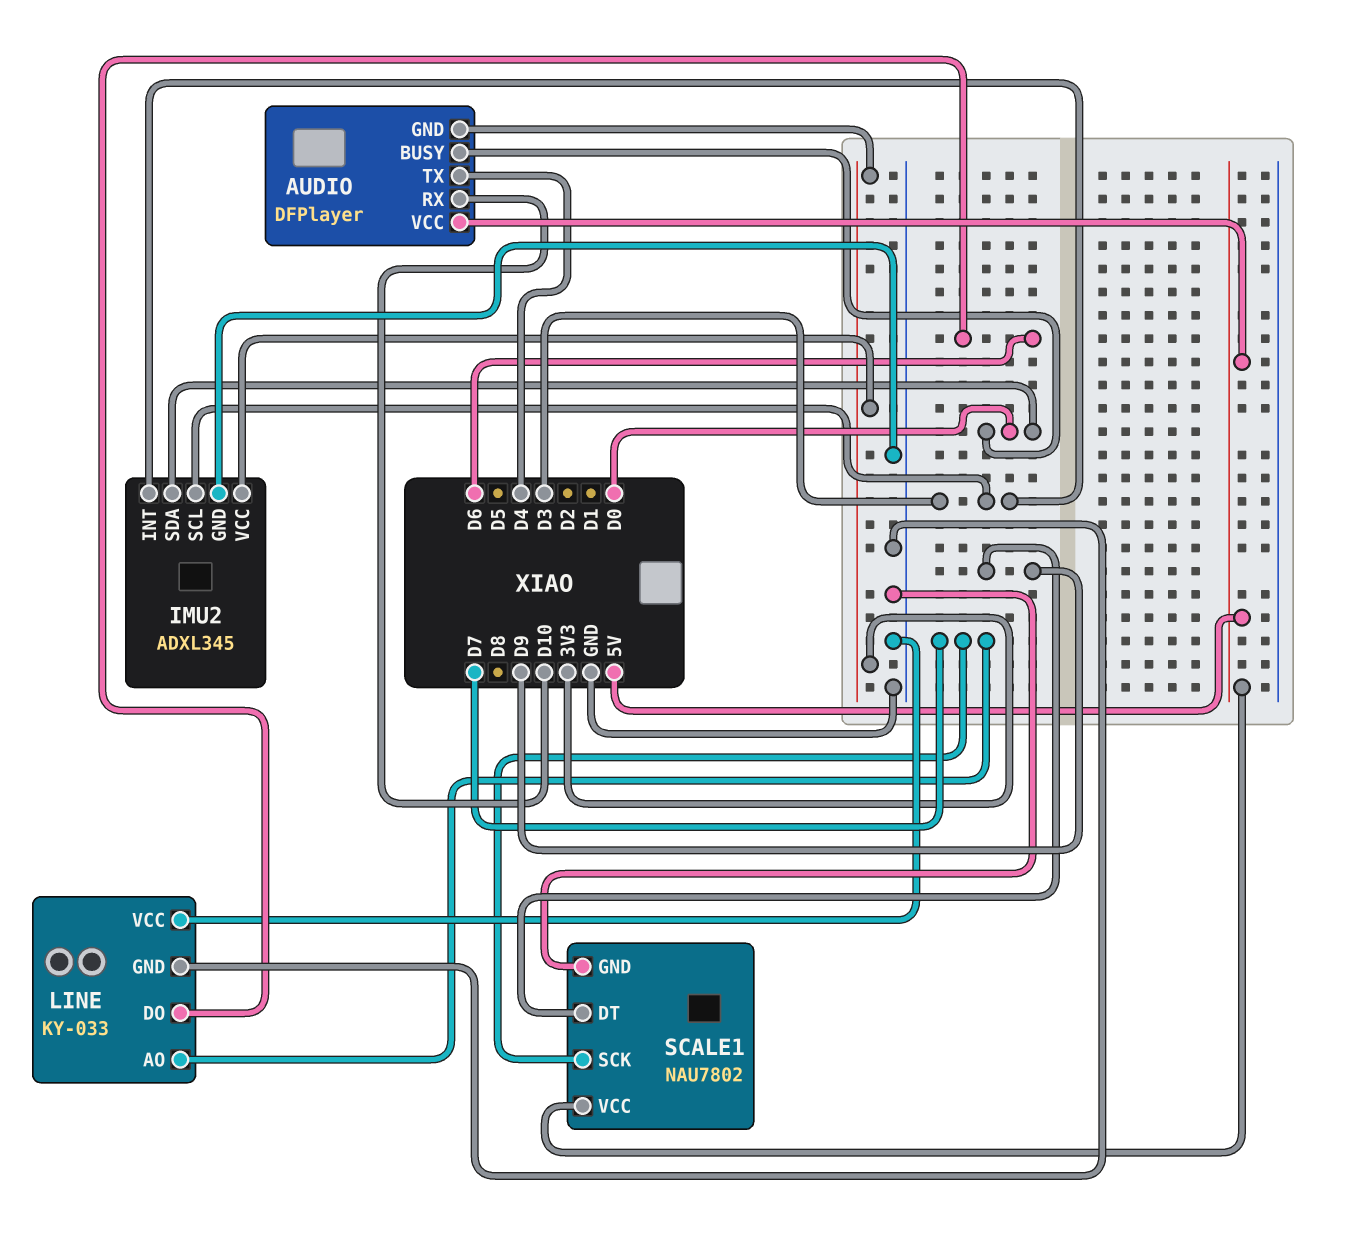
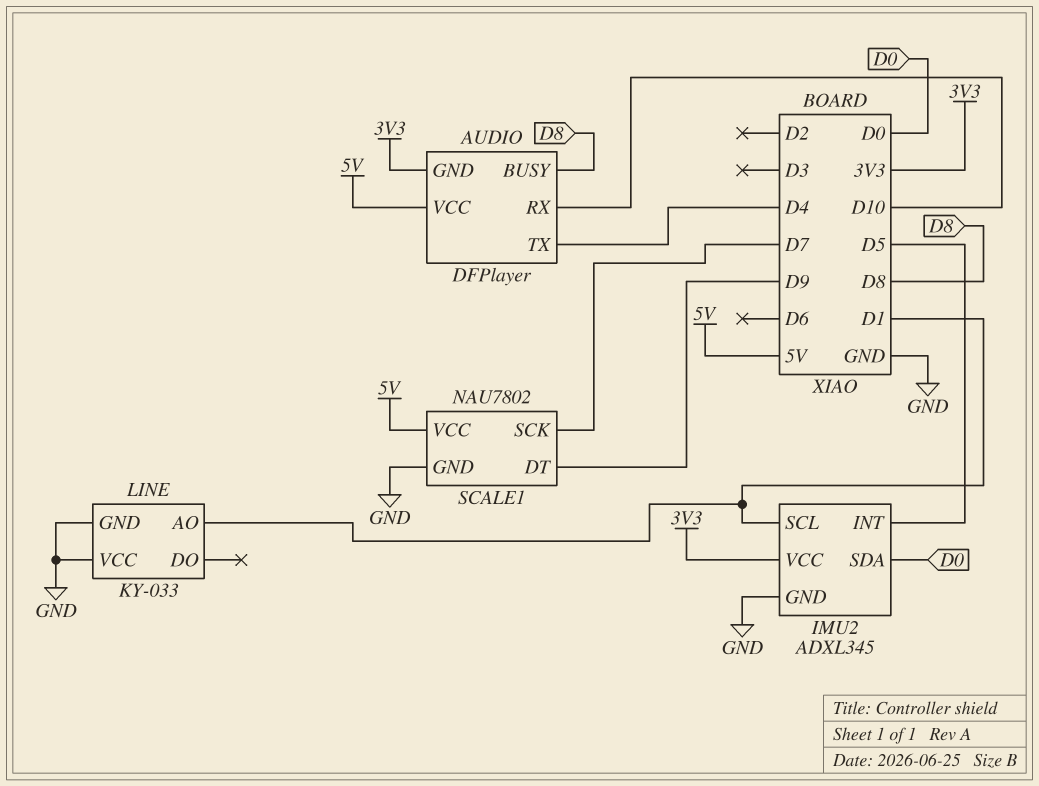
AUDIO pin BUSY: D0 -> D8
IMU2 pin INT: D3 -> D5
IMU2 pin SCL: D3 -> D1
LINE pin AO: D7 -> D1
LINE pin DO: D6 -> none

